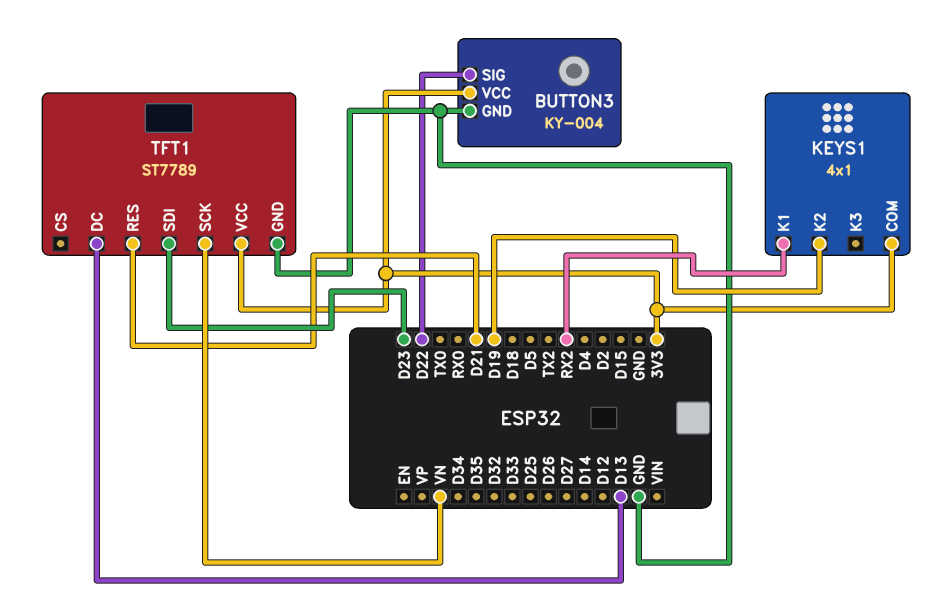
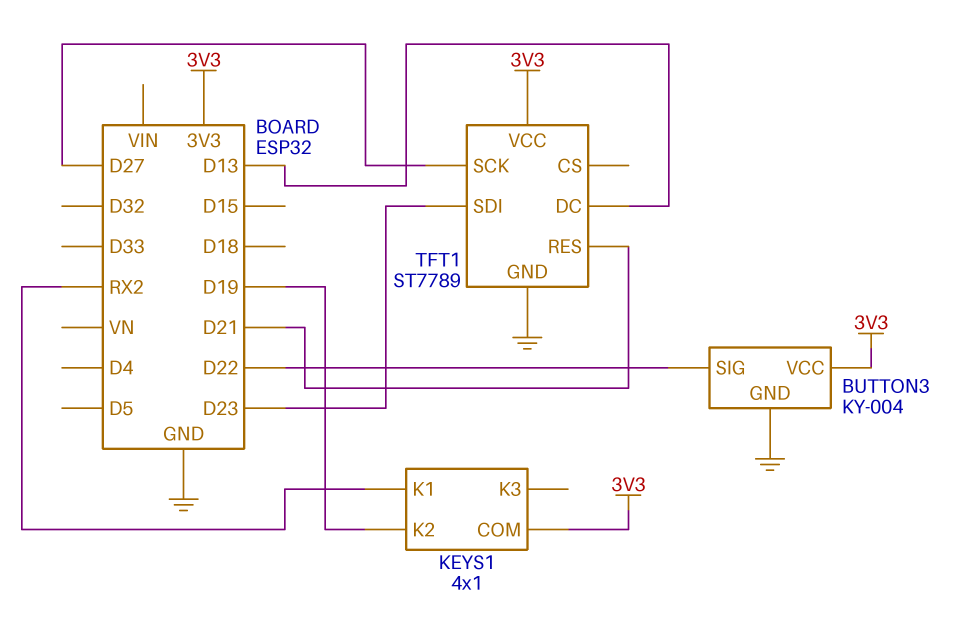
TFT1 pin SCK: VN -> D27

